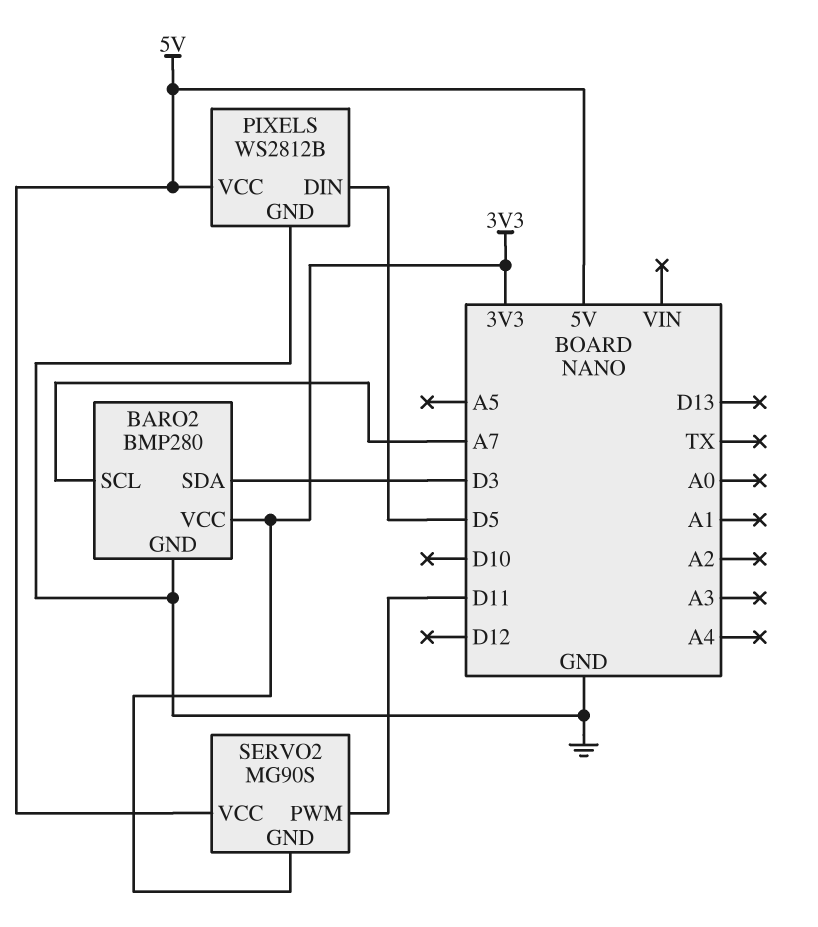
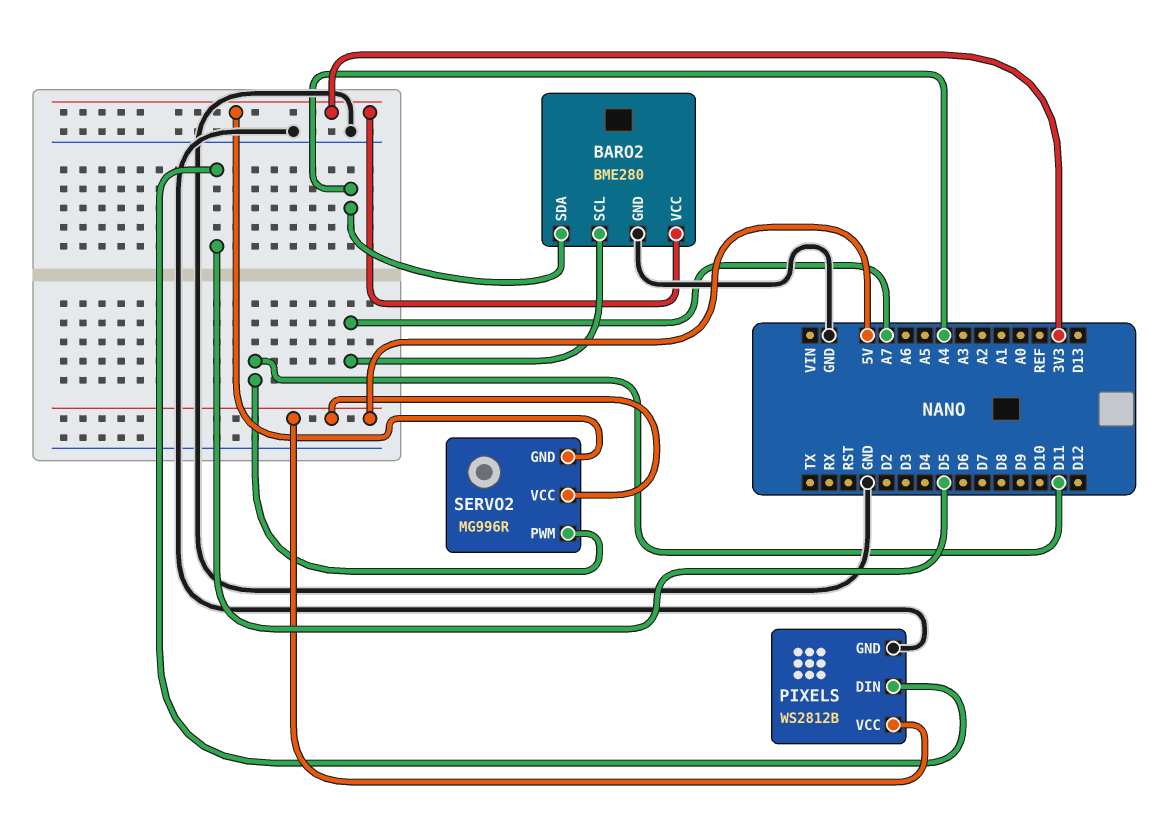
BARO2: BMP280 -> BME280
BARO2 pin SDA: D3 -> A4
SERVO2: MG90S -> MG996R

